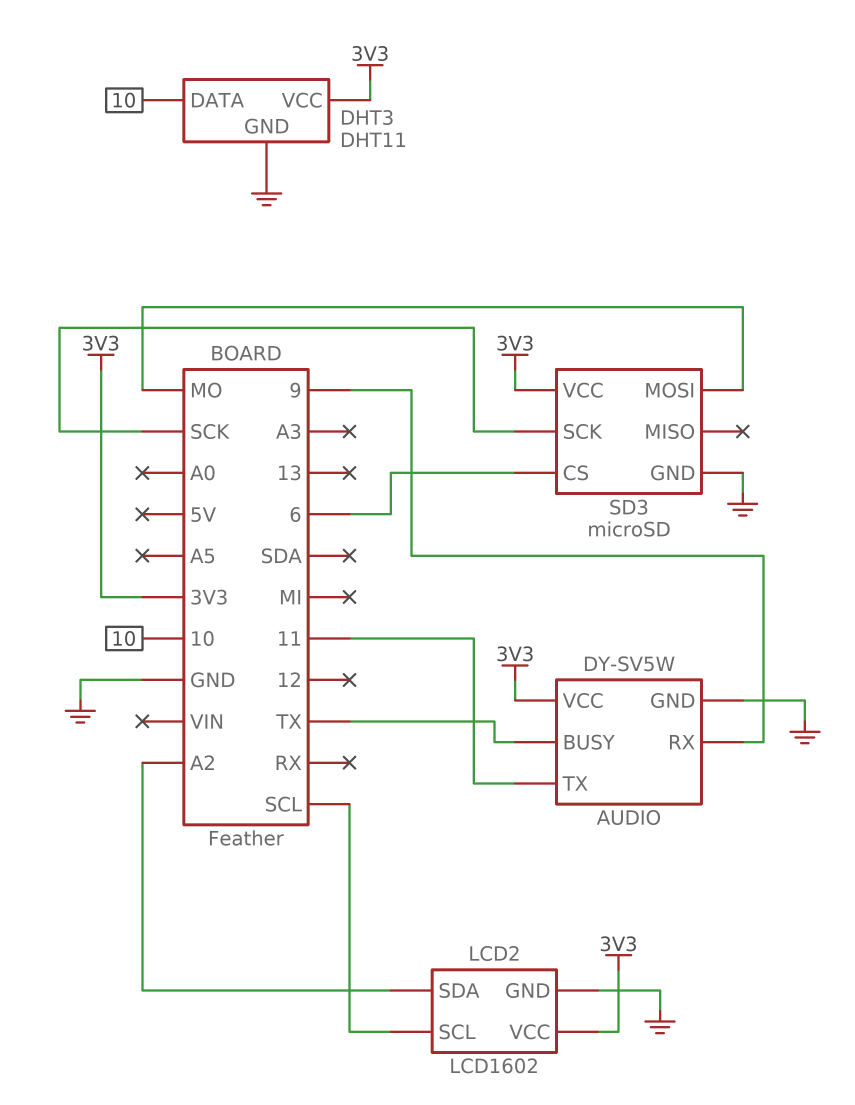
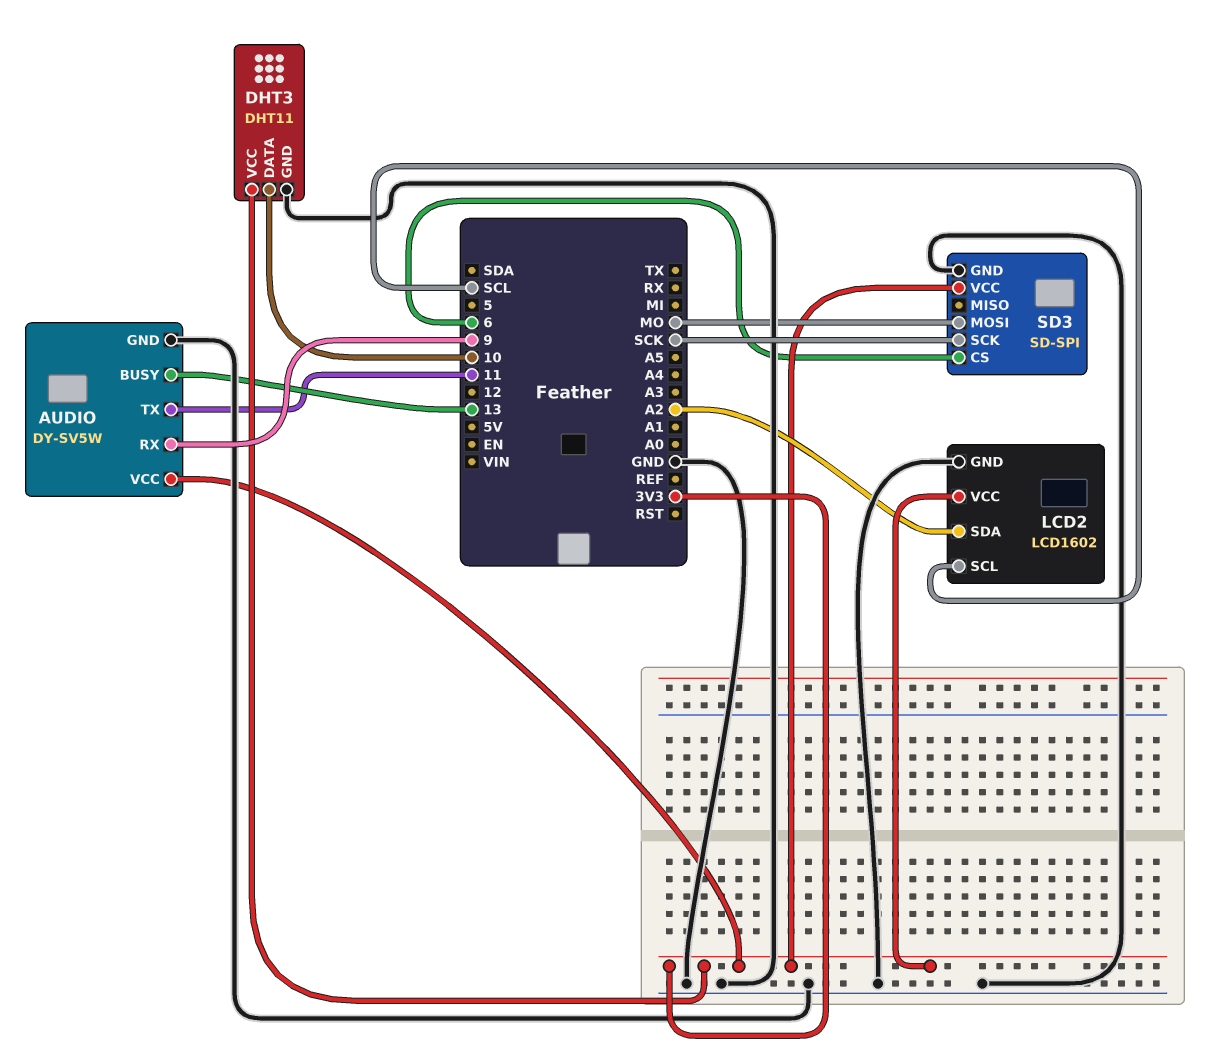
AUDIO pin BUSY: TX -> 13
SD3: microSD -> SD-SPI

